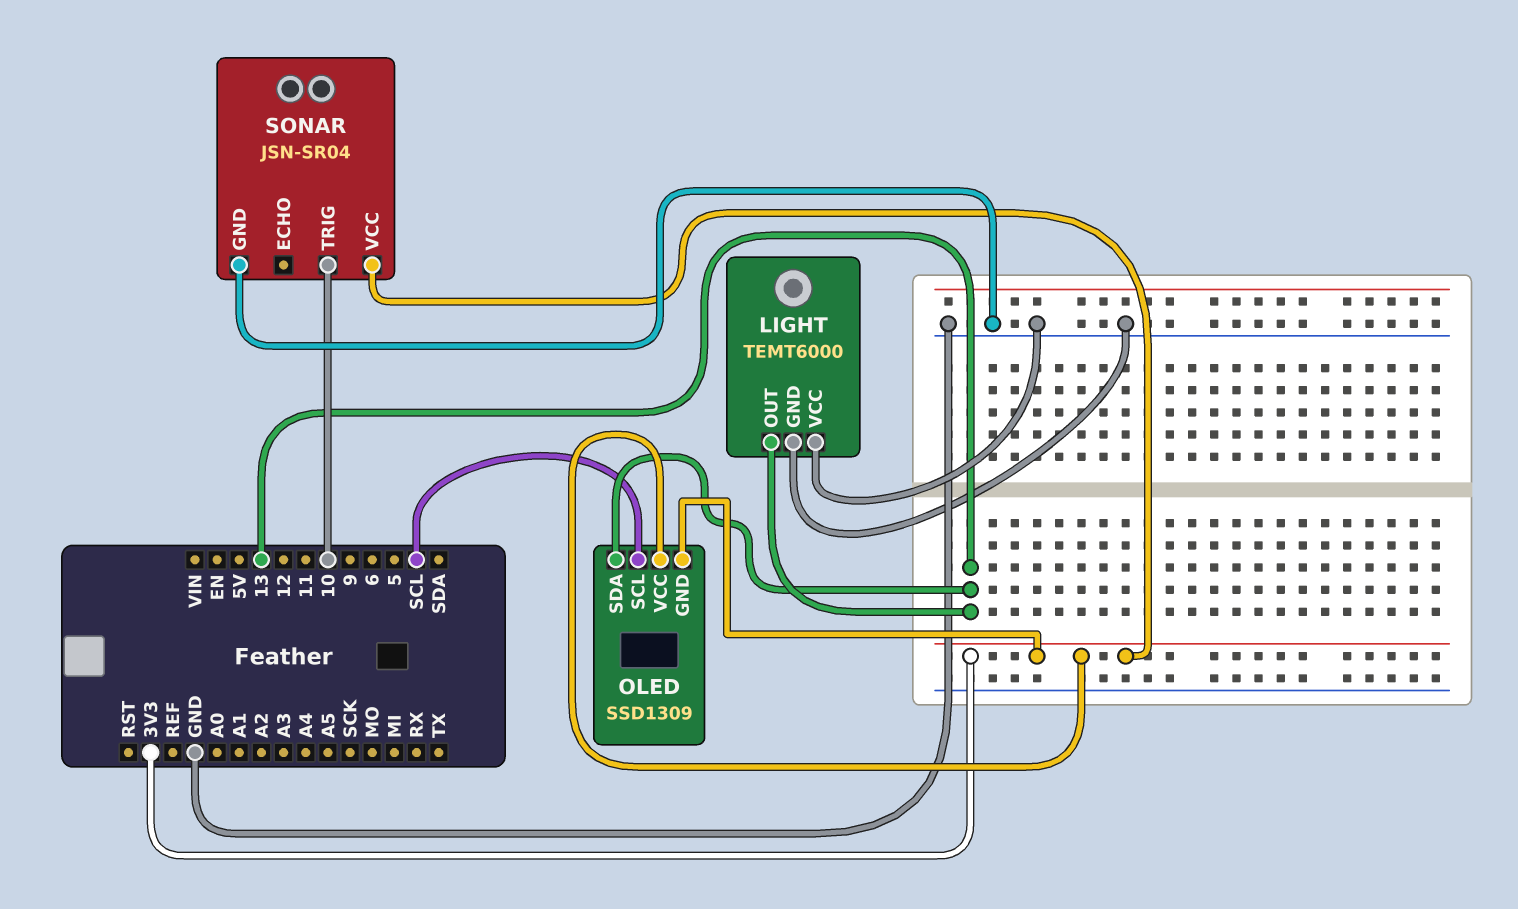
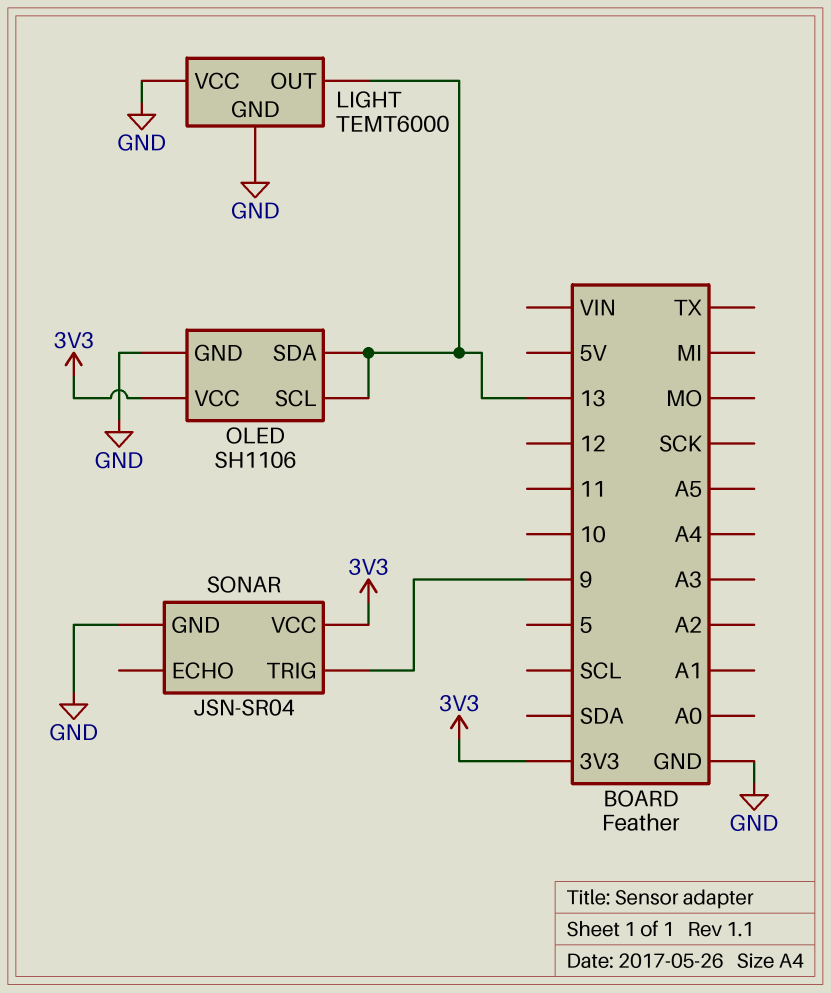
OLED: SSD1309 -> SH1106
OLED pin GND: 3V3 -> GND
OLED pin SCL: SCL -> 13
SONAR pin TRIG: 10 -> 9

